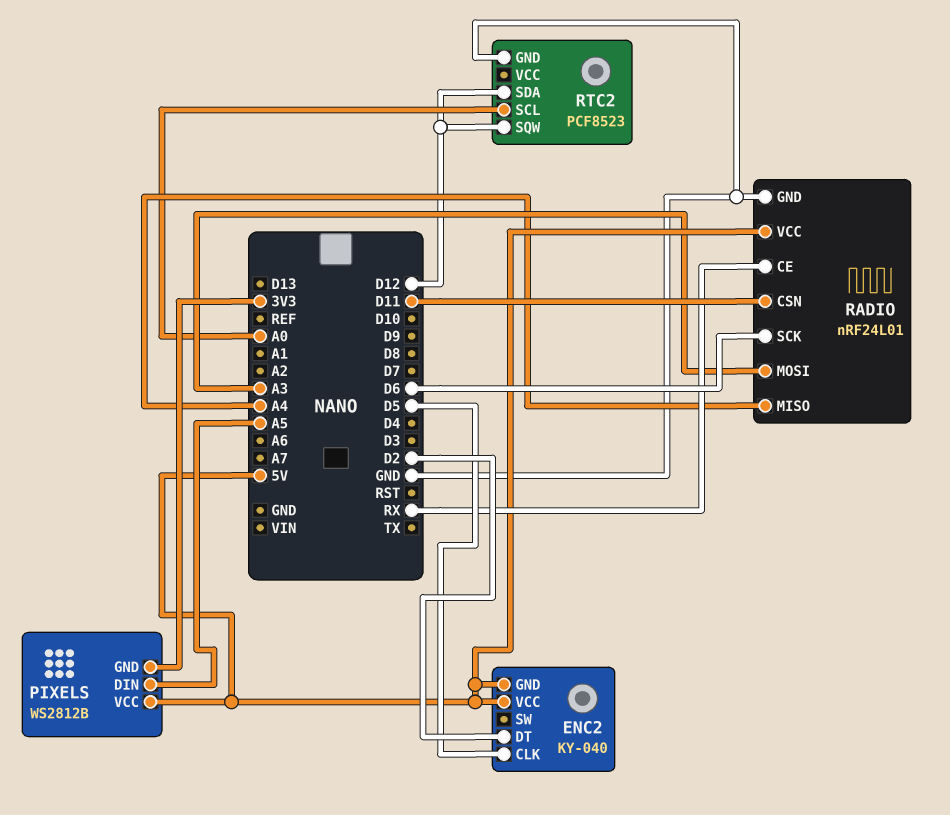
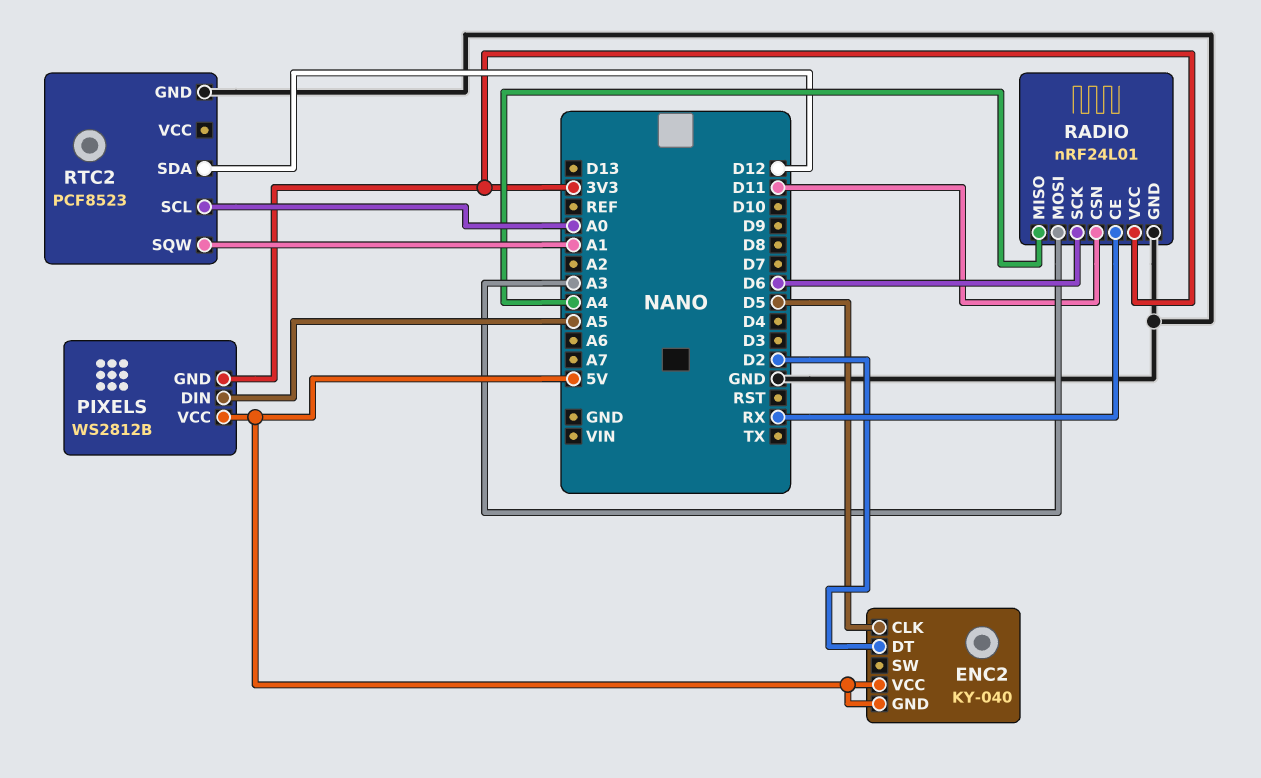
RADIO pin VCC: 5V -> 3V3
RTC2 pin SQW: D12 -> A1

